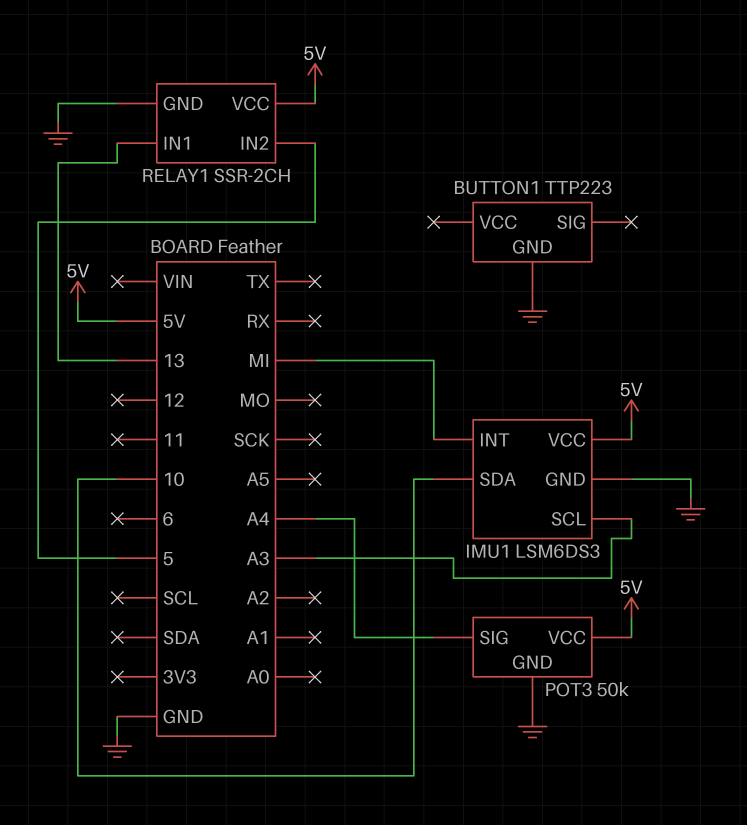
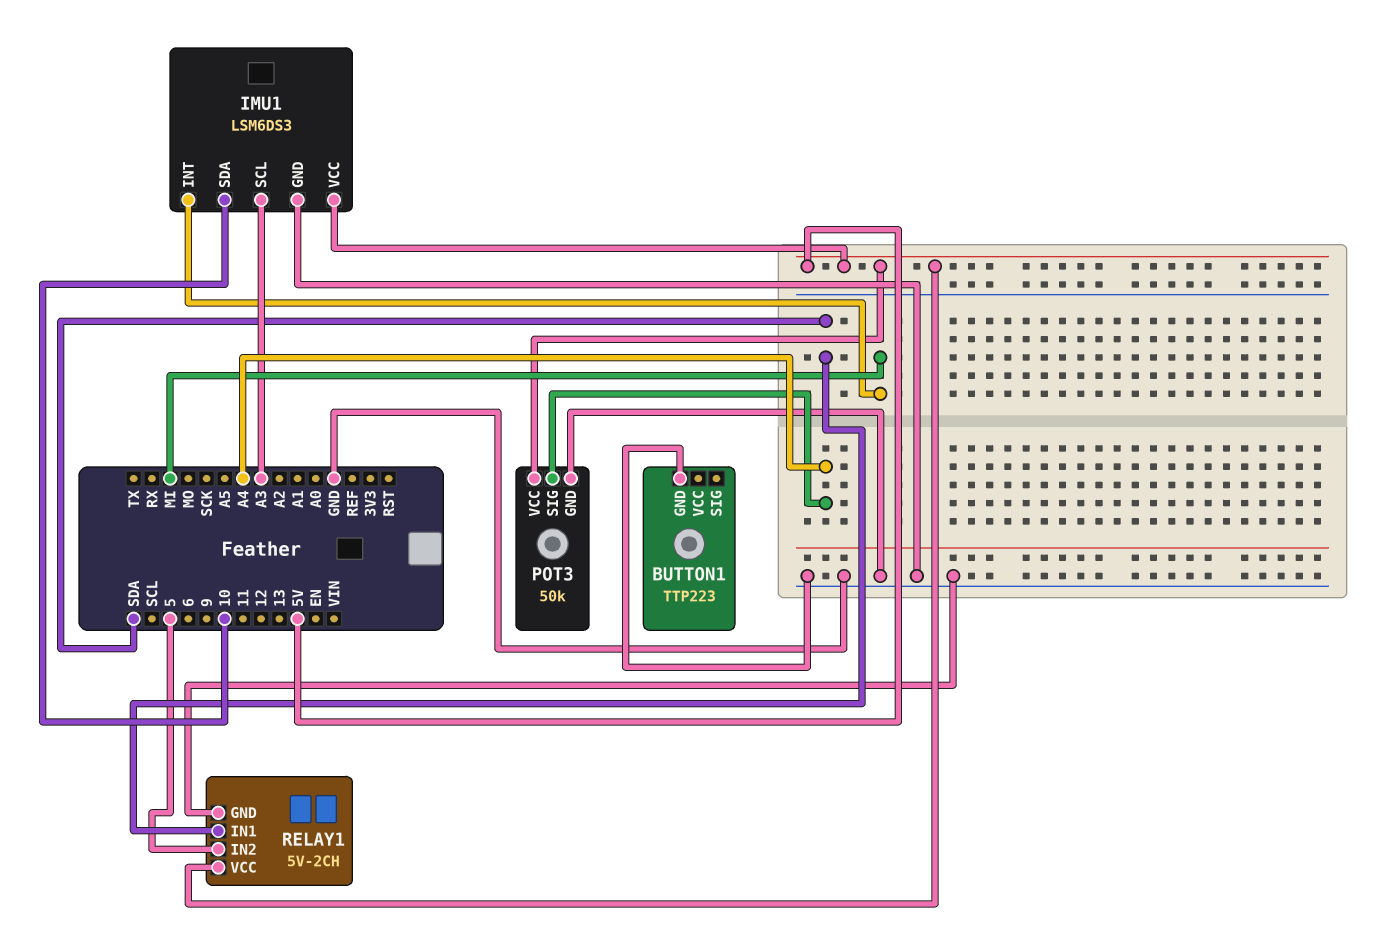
RELAY1: SSR-2CH -> 5V-2CH
RELAY1 pin IN1: 13 -> SDA

